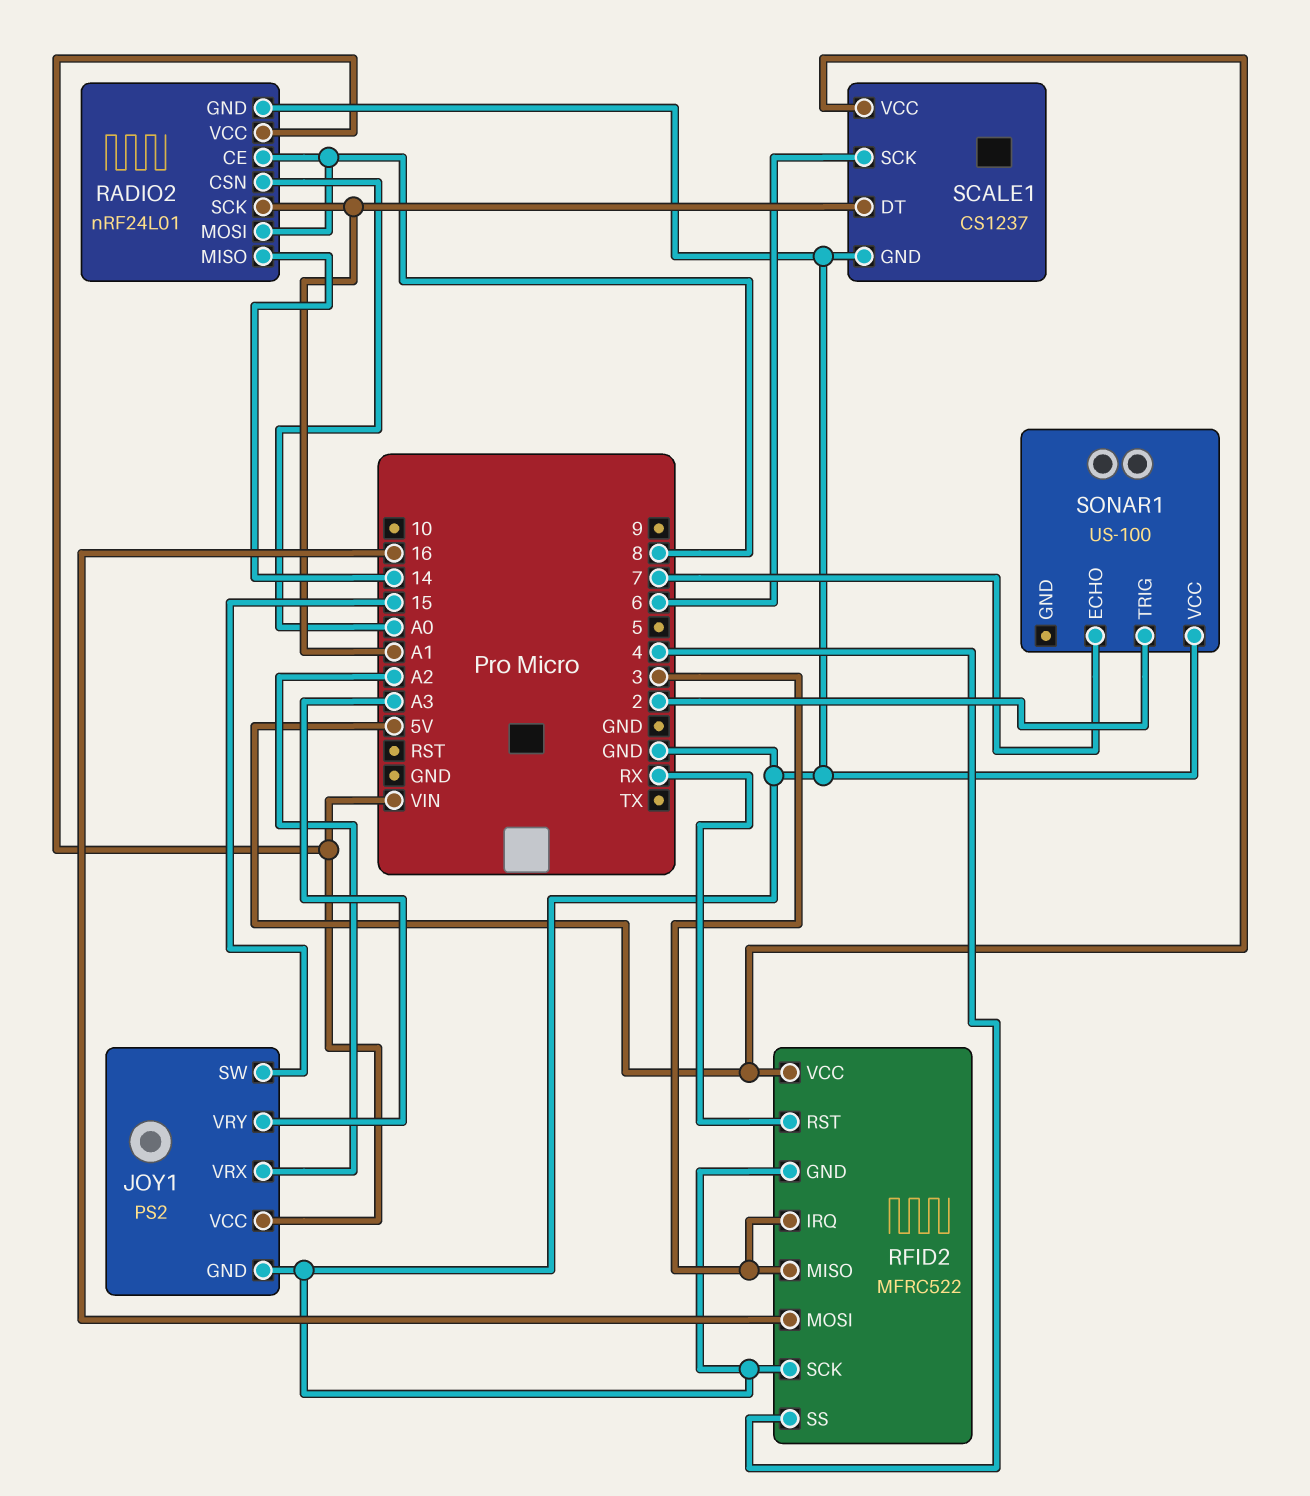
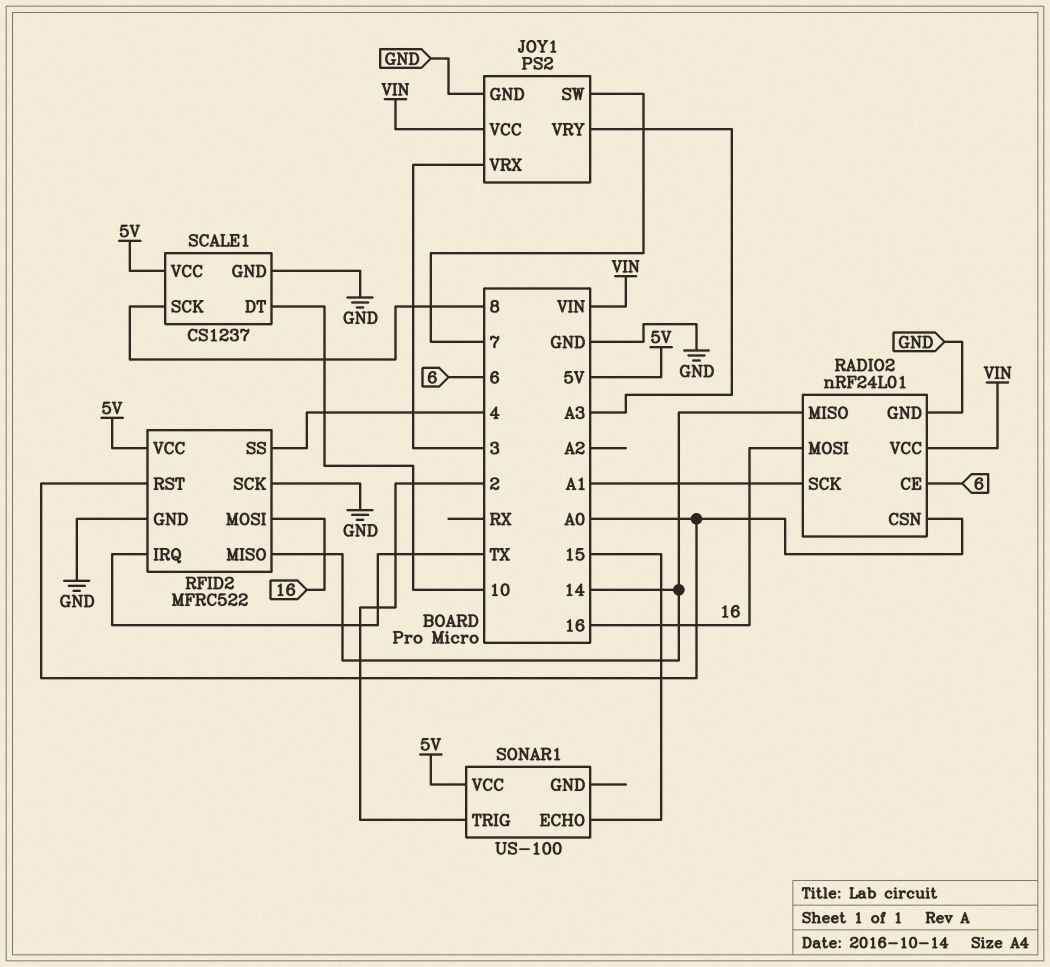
JOY1 pin SW: 15 -> 7
JOY1 pin VRX: A2 -> 3
RADIO2 pin CE: 8 -> 6
RADIO2 pin MOSI: 8 -> 16
RFID2 pin IRQ: 3 -> TX
RFID2 pin MISO: 3 -> 14
RFID2 pin RST: RX -> A0
SCALE1 pin DT: A1 -> 10
SCALE1 pin SCK: 6 -> 8
SONAR1 pin ECHO: 7 -> 15
SONAR1 pin VCC: GND -> 5V

